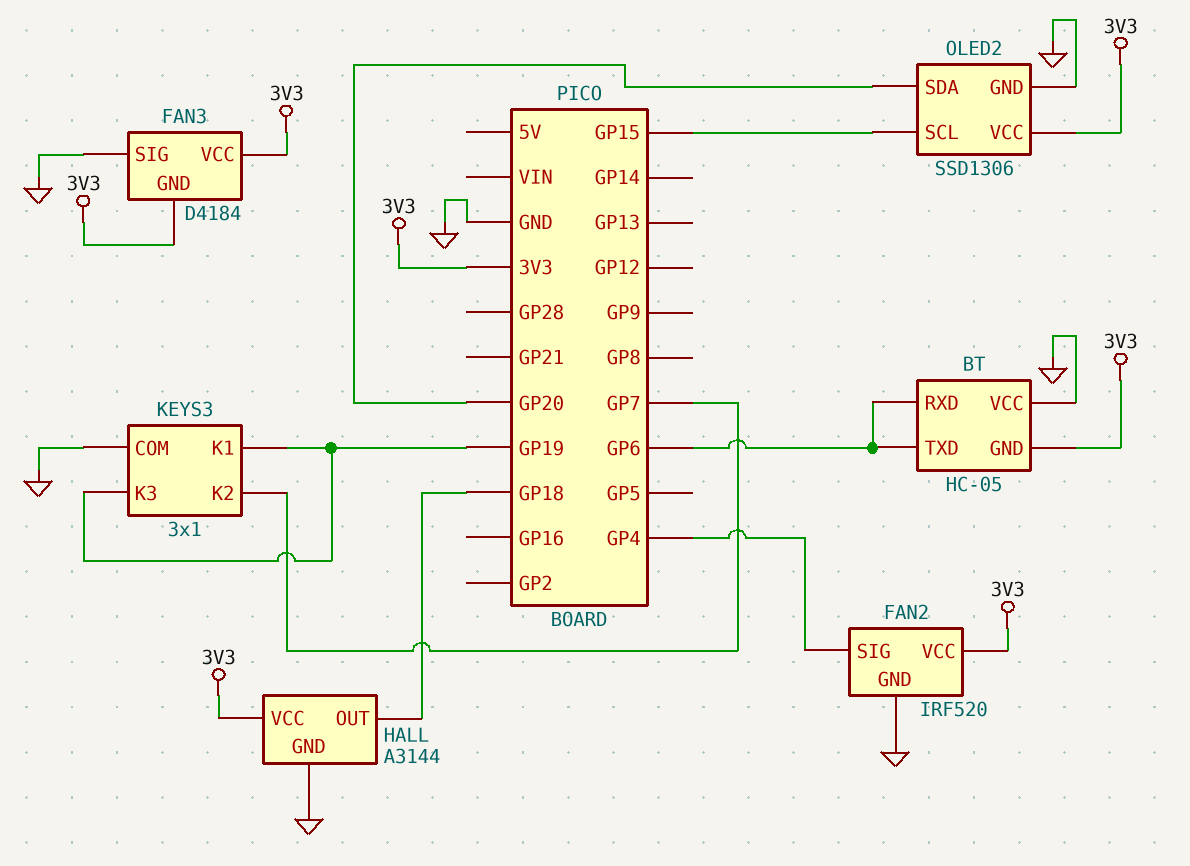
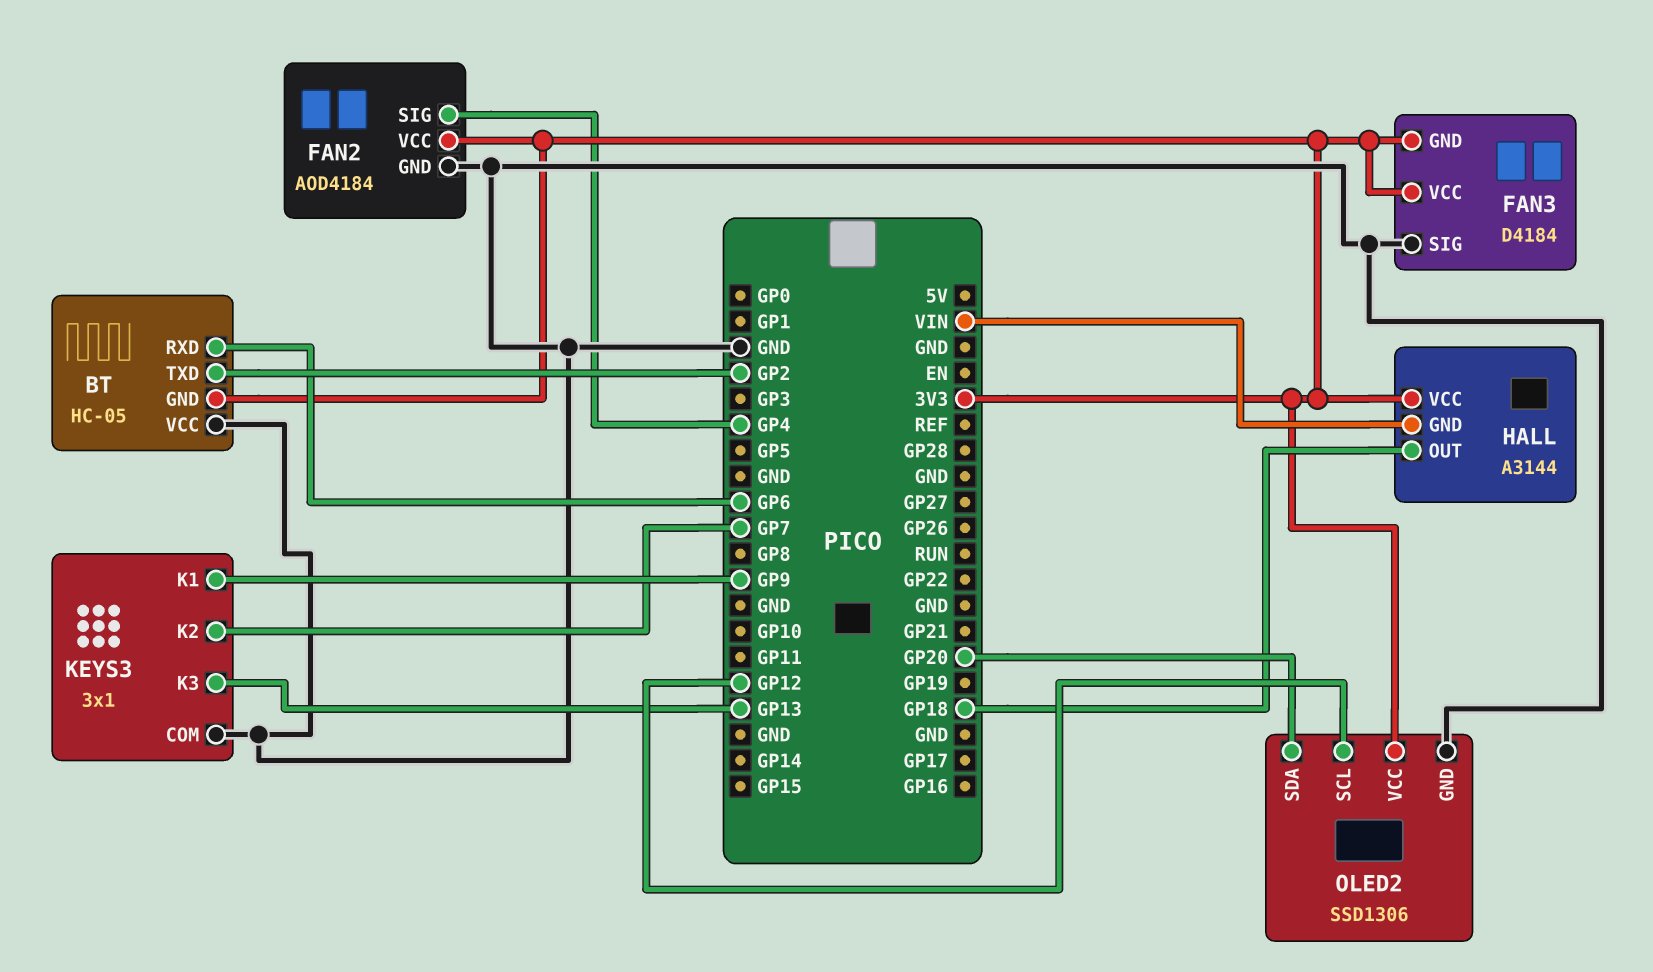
BT pin TXD: GP6 -> GP2
FAN2: IRF520 -> AOD4184
HALL pin GND: GND -> VIN
KEYS3 pin K1: GP19 -> GP9
KEYS3 pin K3: GP19 -> GP13
OLED2 pin SCL: GP15 -> GP12

